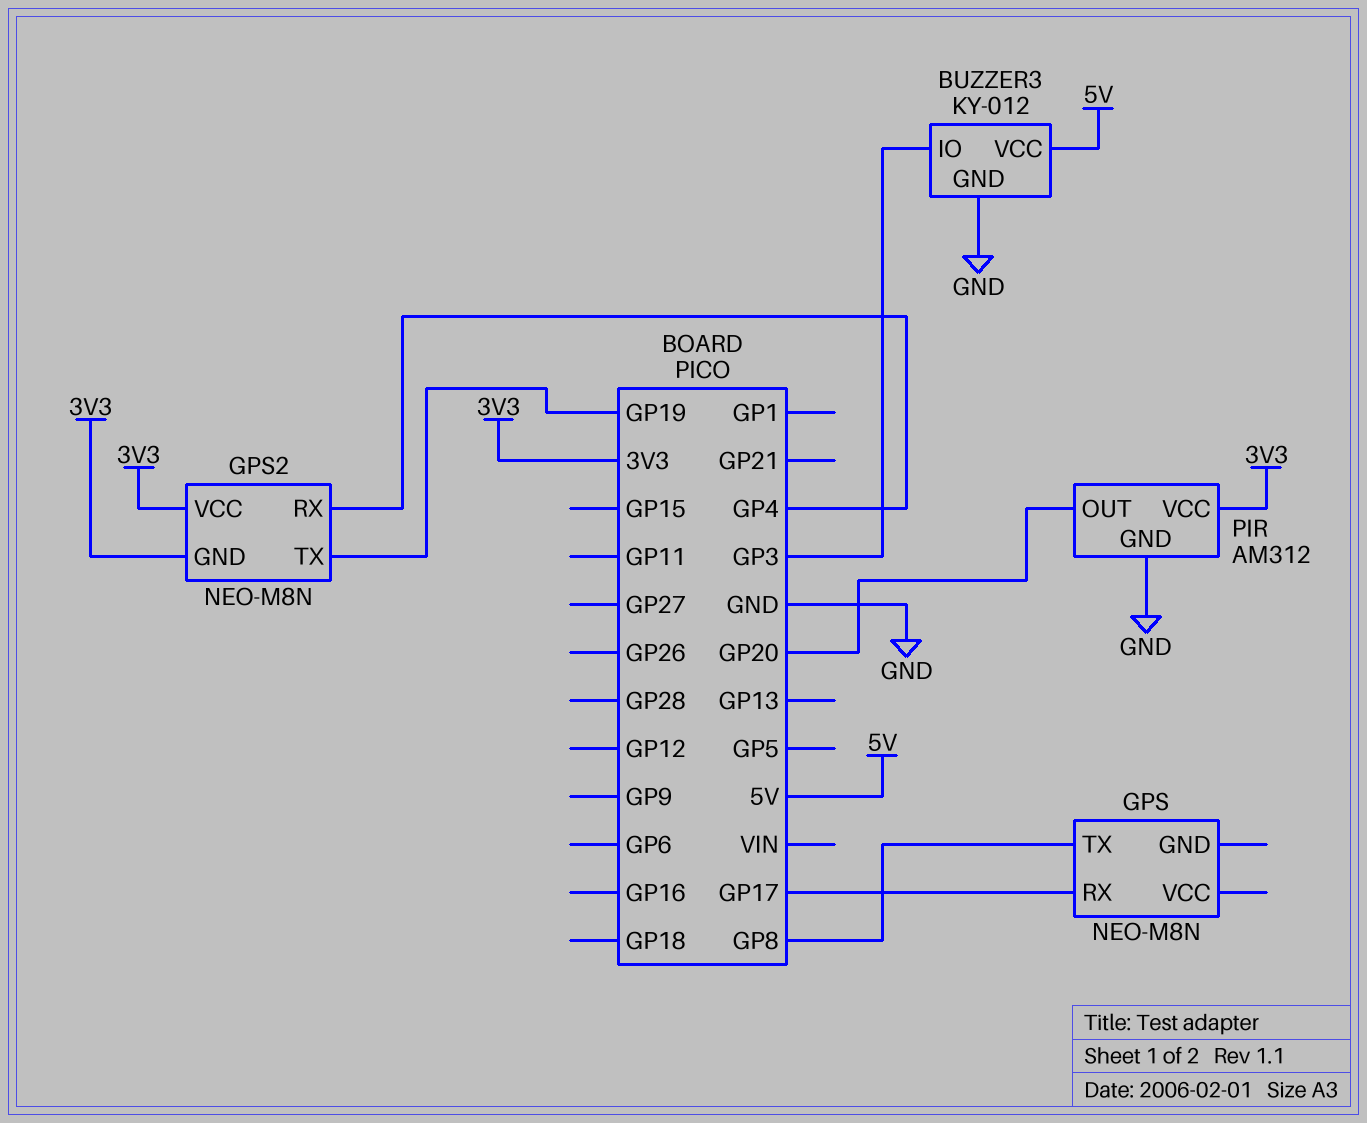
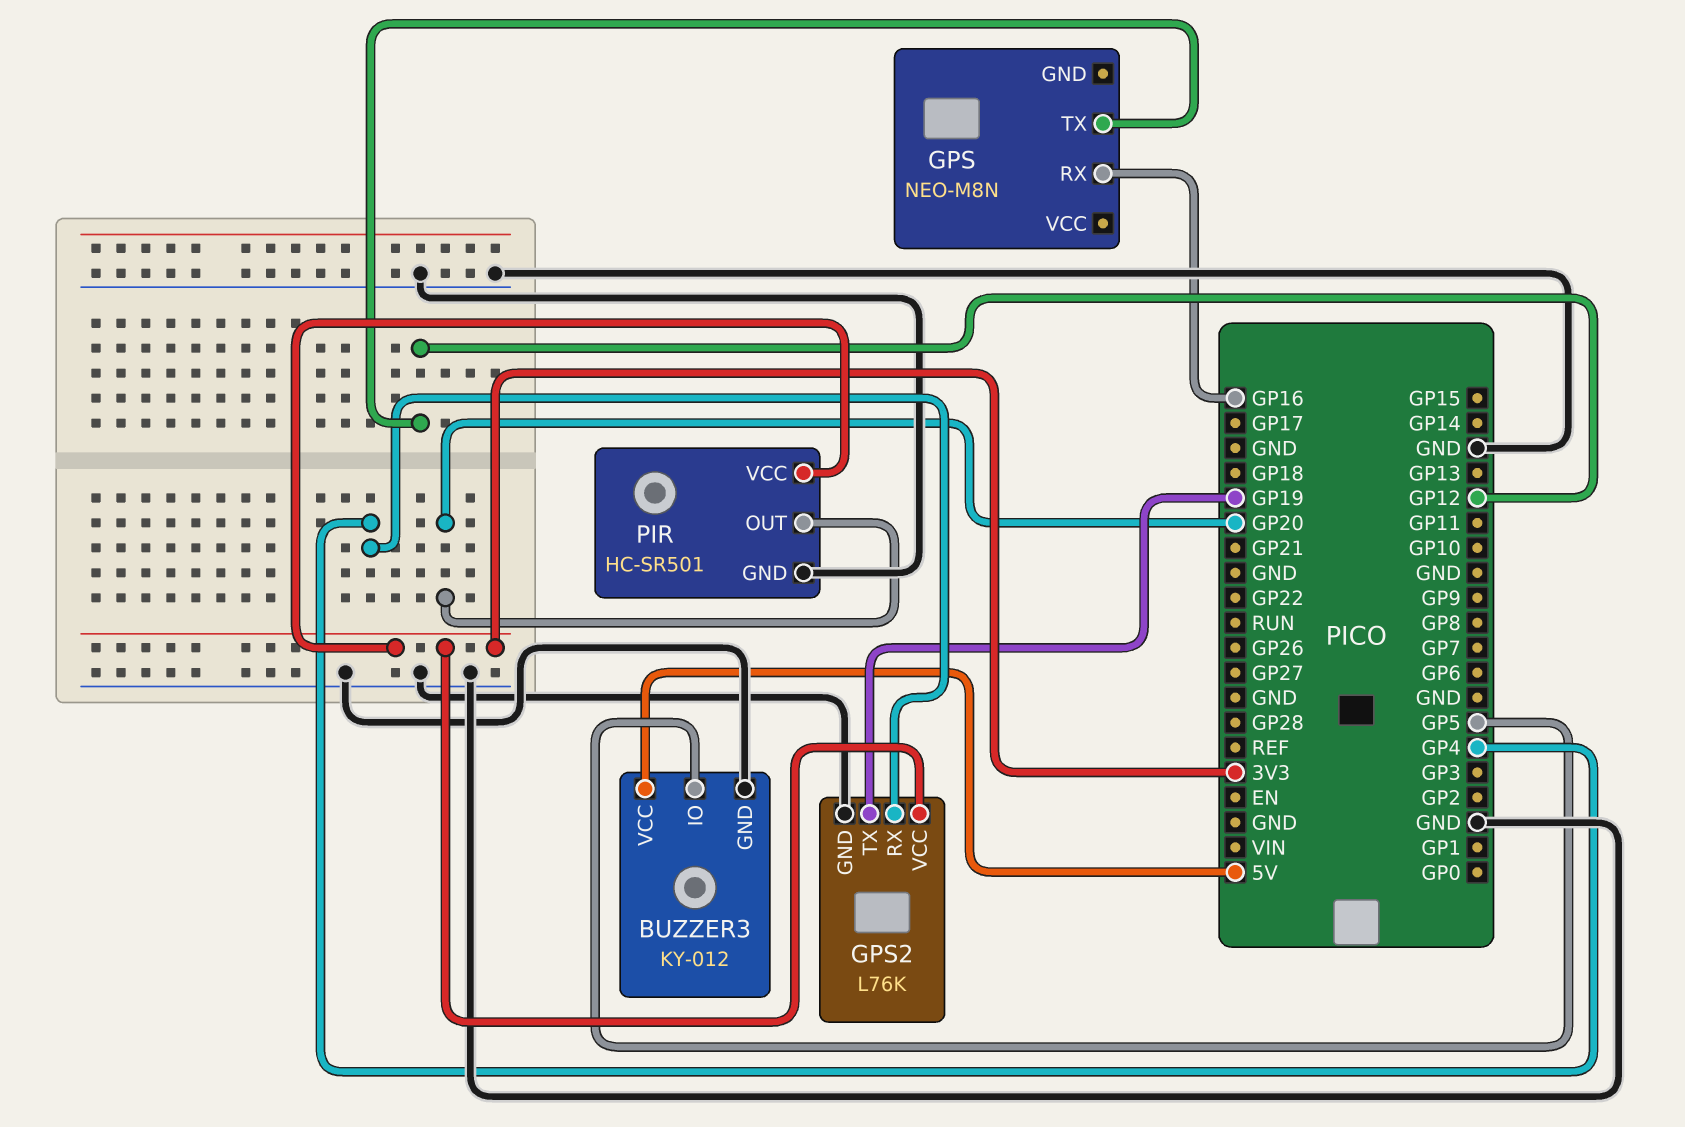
BUZZER3 pin IO: GP3 -> GP5
GPS pin RX: GP17 -> GP16
GPS pin TX: GP8 -> GP12
GPS2: NEO-M8N -> L76K
GPS2 pin GND: 3V3 -> GND
PIR: AM312 -> HC-SR501

